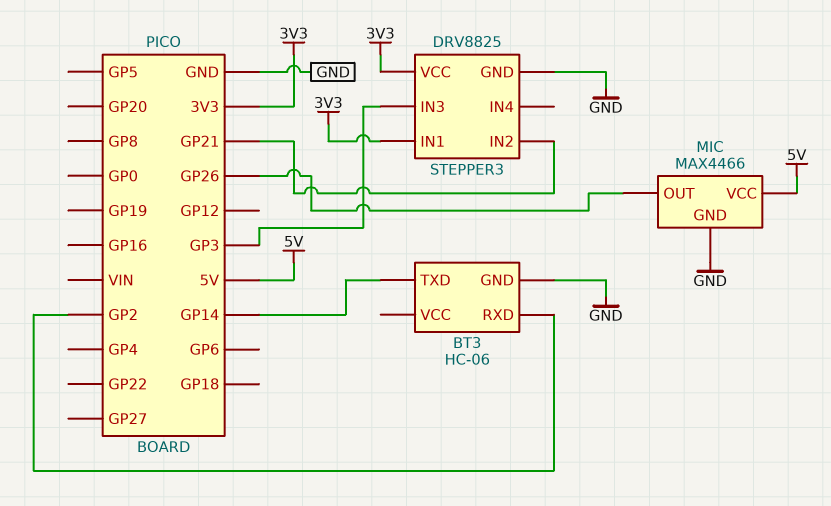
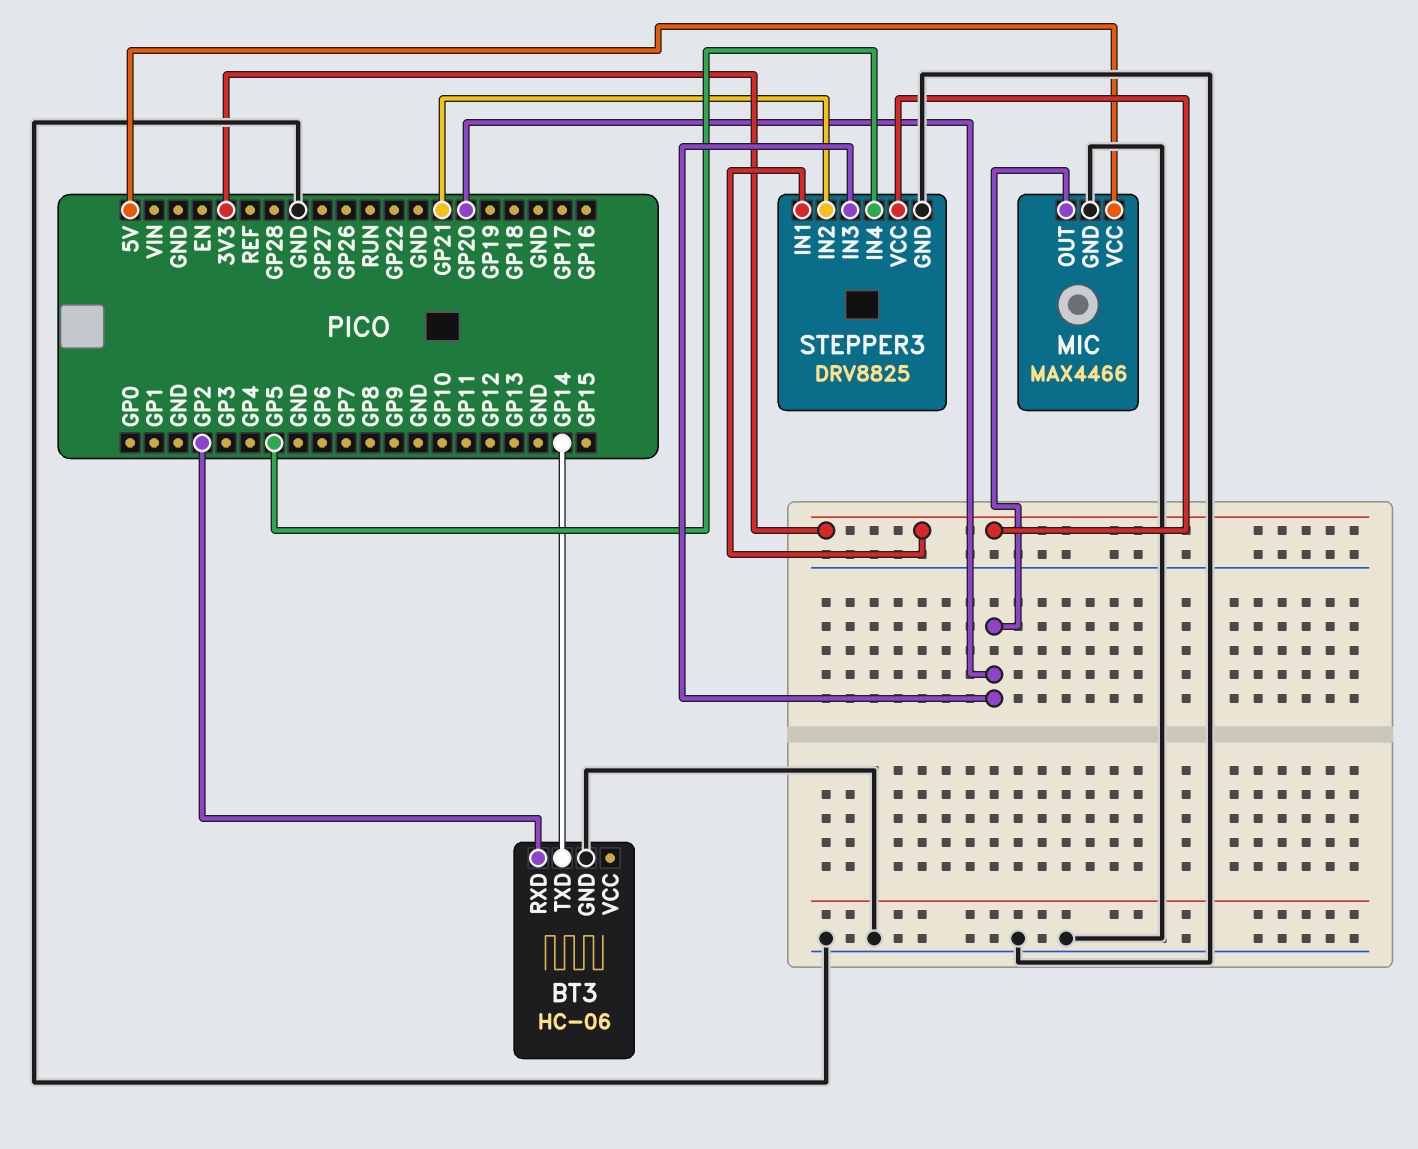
MIC pin OUT: GP26 -> GP20
STEPPER3 pin IN3: GP3 -> GP20
STEPPER3 pin IN4: none -> GP5

